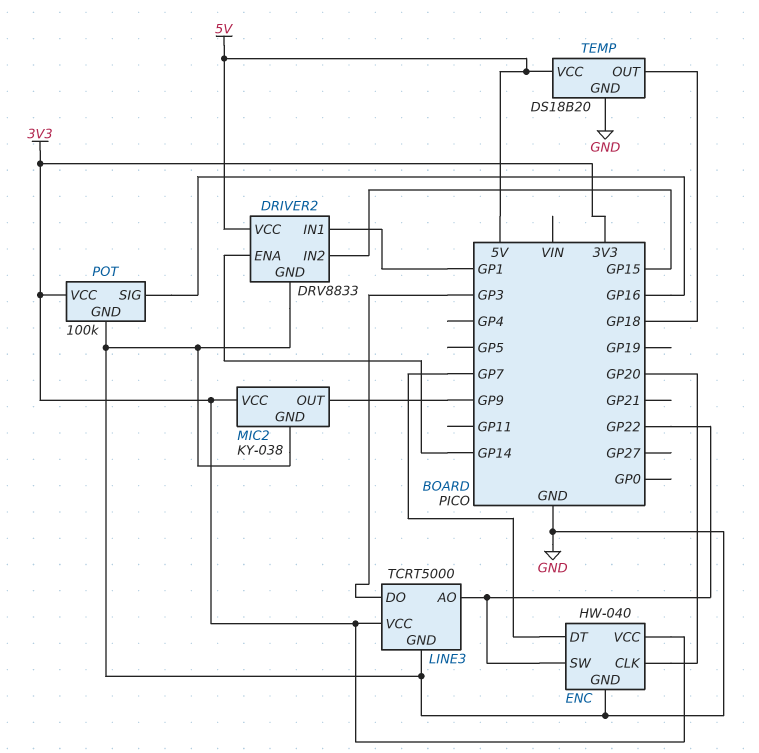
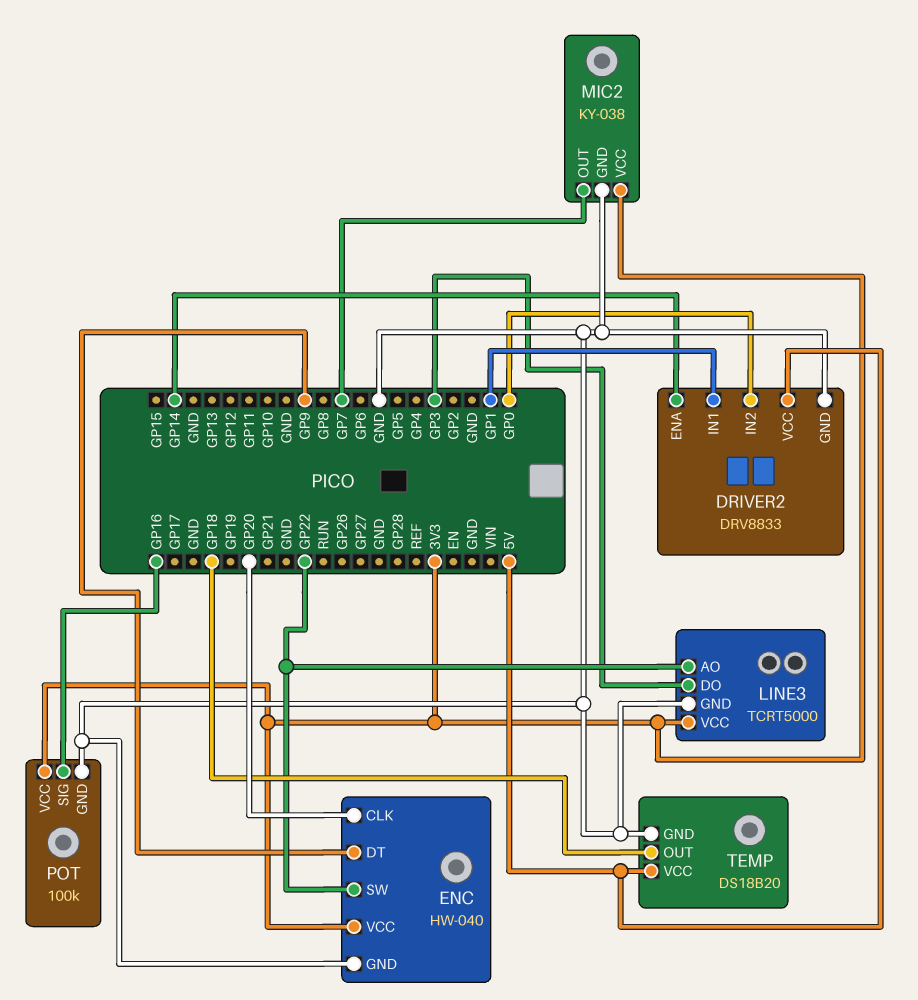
DRIVER2 pin IN2: GP15 -> GP0
ENC pin DT: GP7 -> GP9
MIC2 pin OUT: GP9 -> GP7

